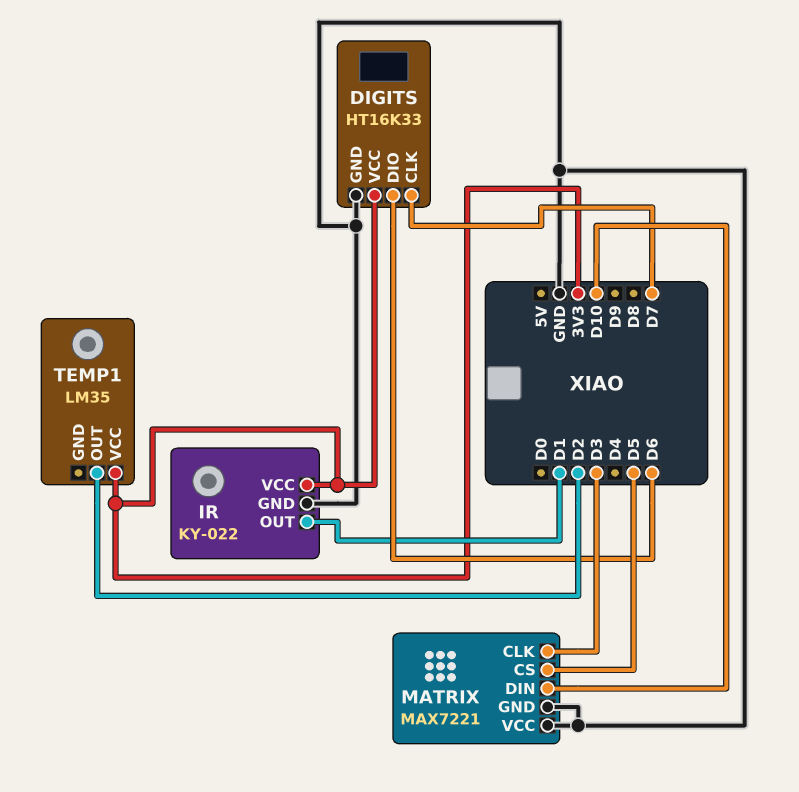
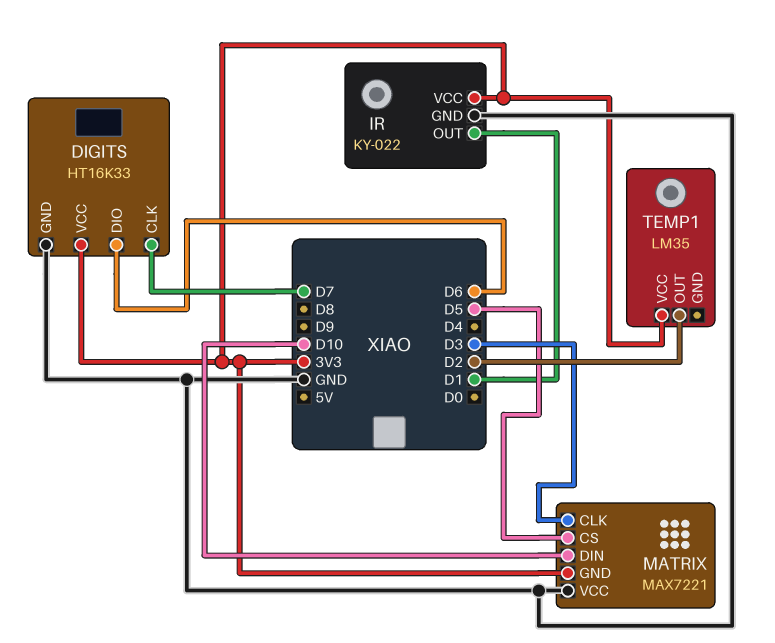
MATRIX pin GND: GND -> 3V3

